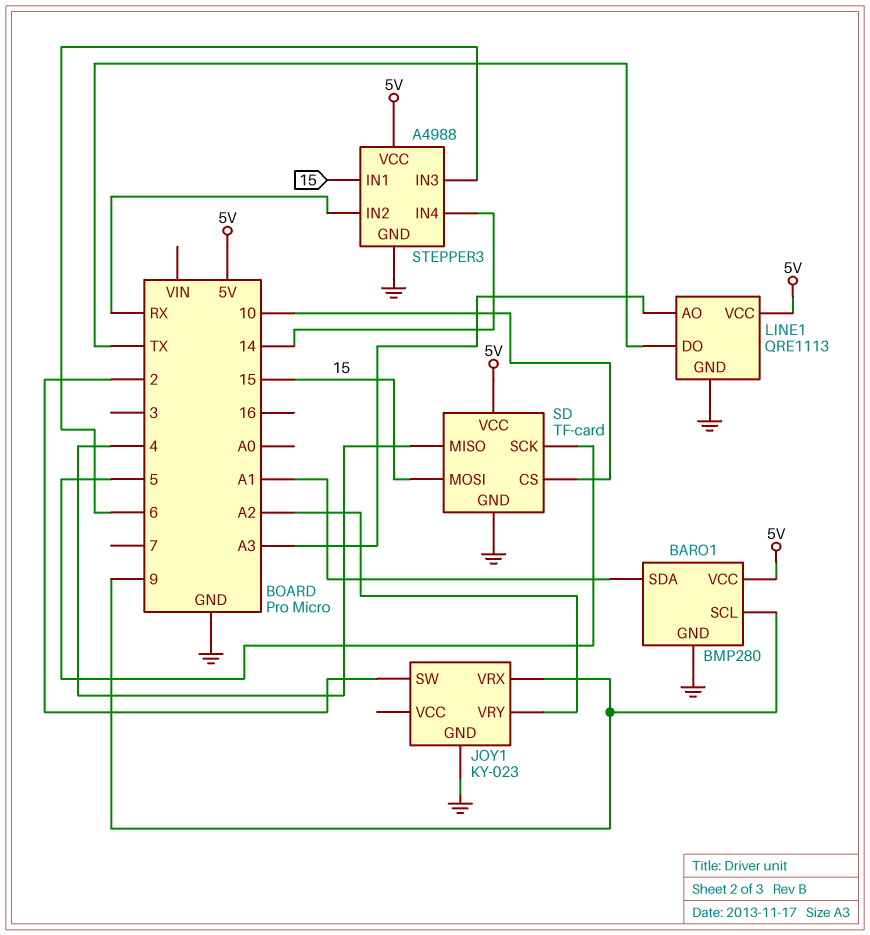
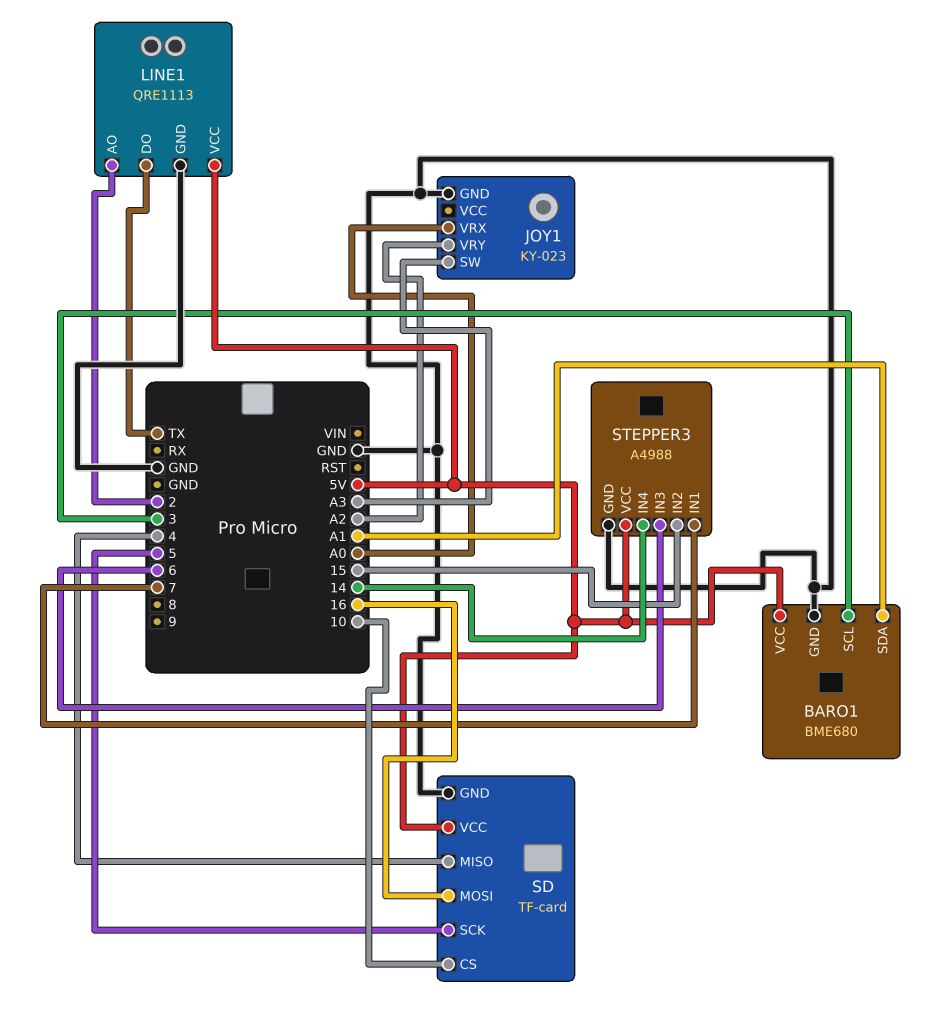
BARO1: BMP280 -> BME680
BARO1 pin SCL: 9 -> 3
JOY1 pin SW: 2 -> A3
JOY1 pin VRX: 9 -> A0
LINE1 pin AO: A3 -> 2
SD pin MOSI: 15 -> 16
STEPPER3 pin IN1: 15 -> 7
STEPPER3 pin IN2: RX -> 15

